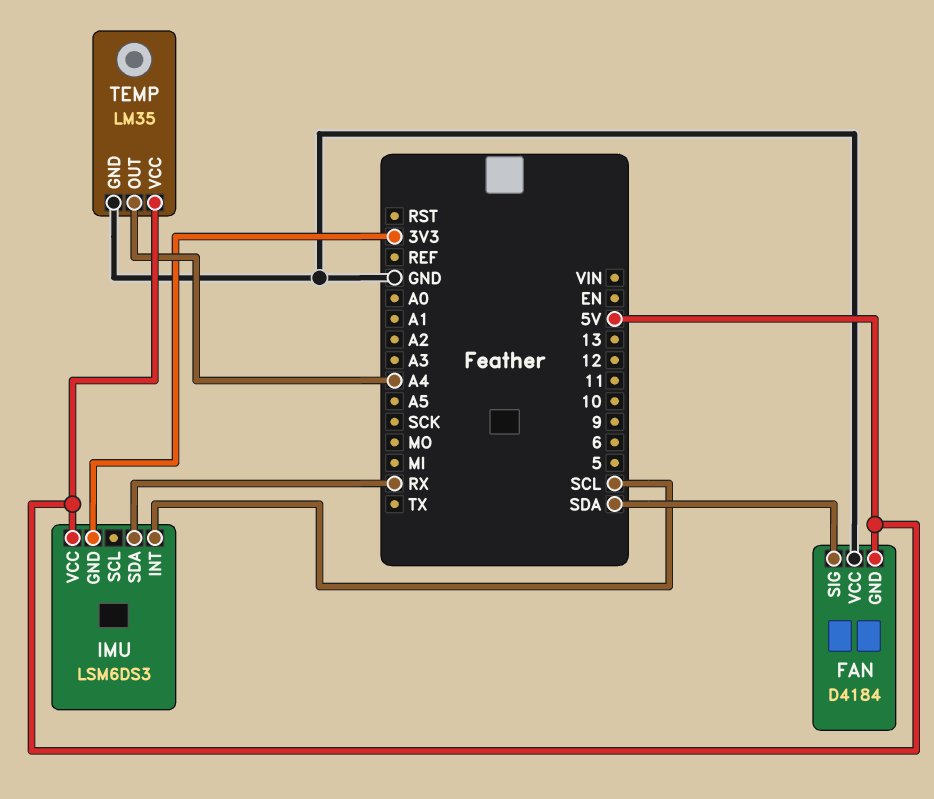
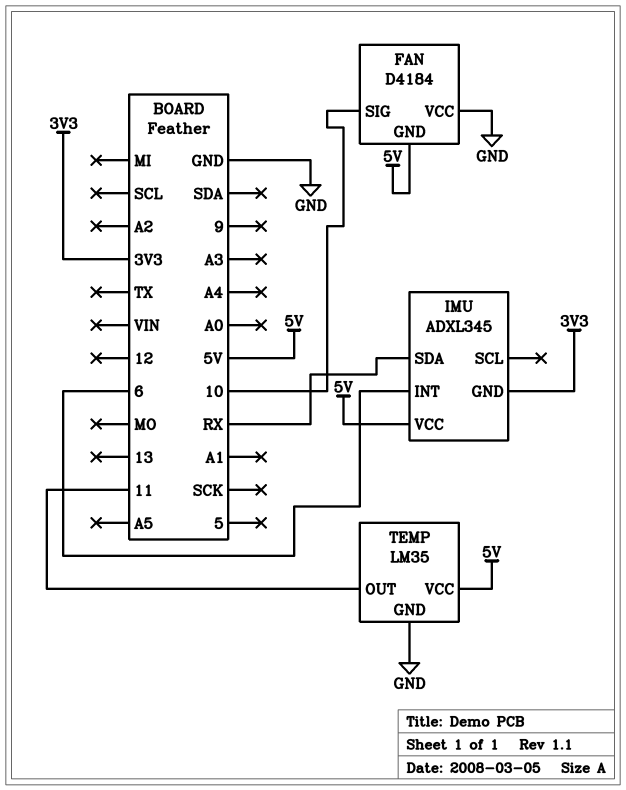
FAN pin SIG: SDA -> 10
IMU: LSM6DS3 -> ADXL345
IMU pin INT: SCL -> 6
TEMP pin OUT: A4 -> 11

